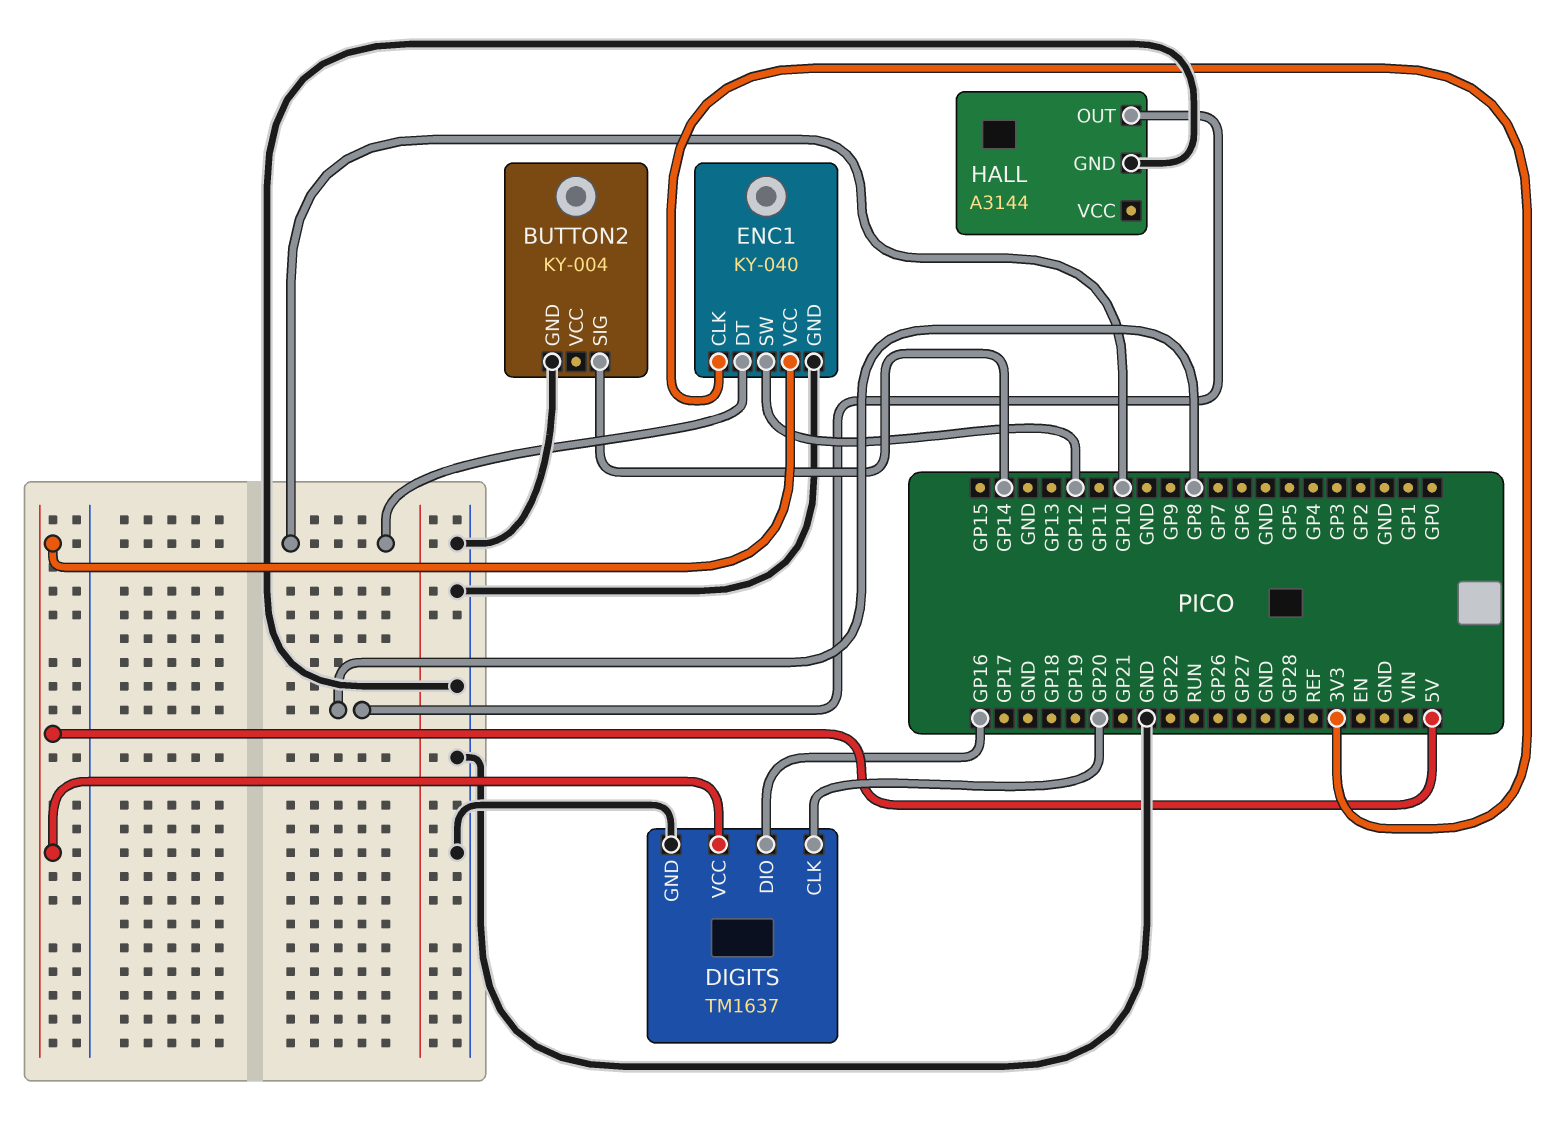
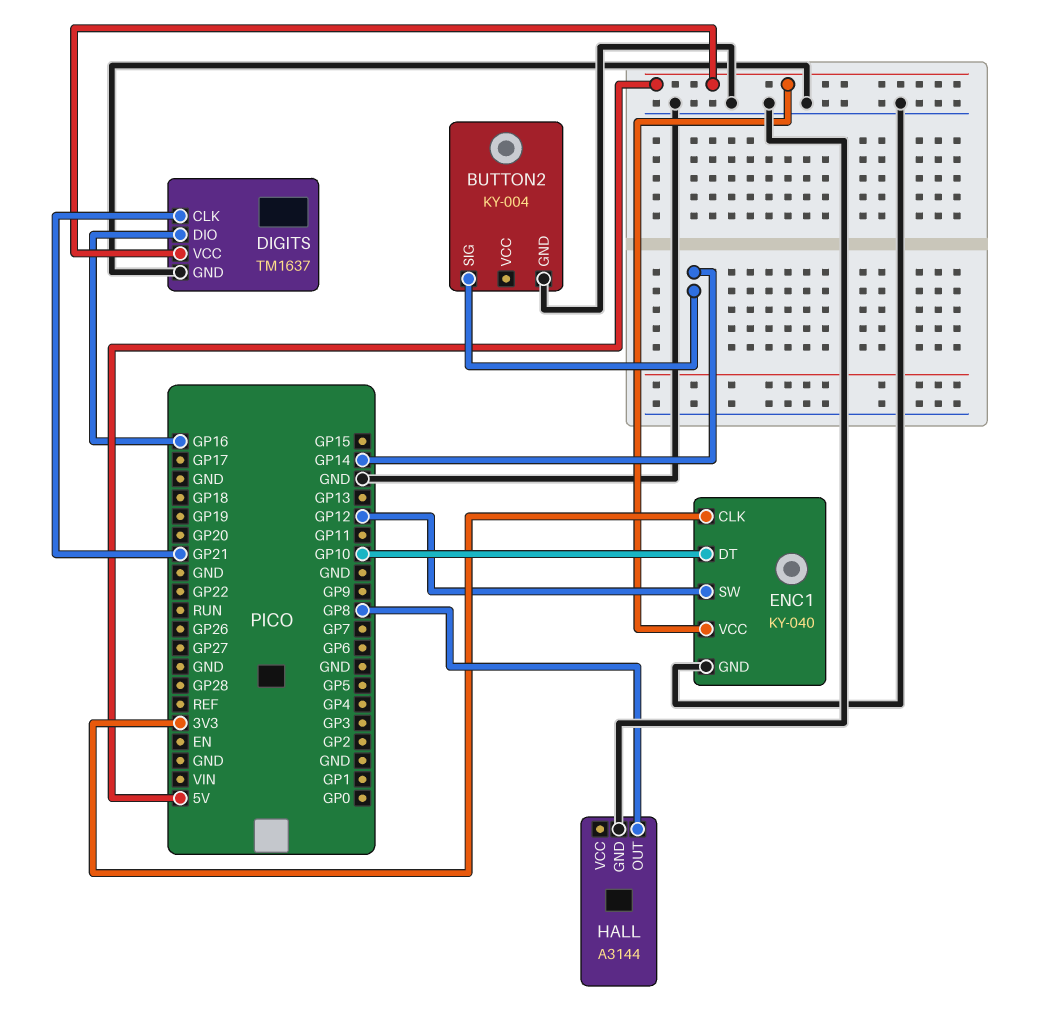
DIGITS pin CLK: GP20 -> GP21

